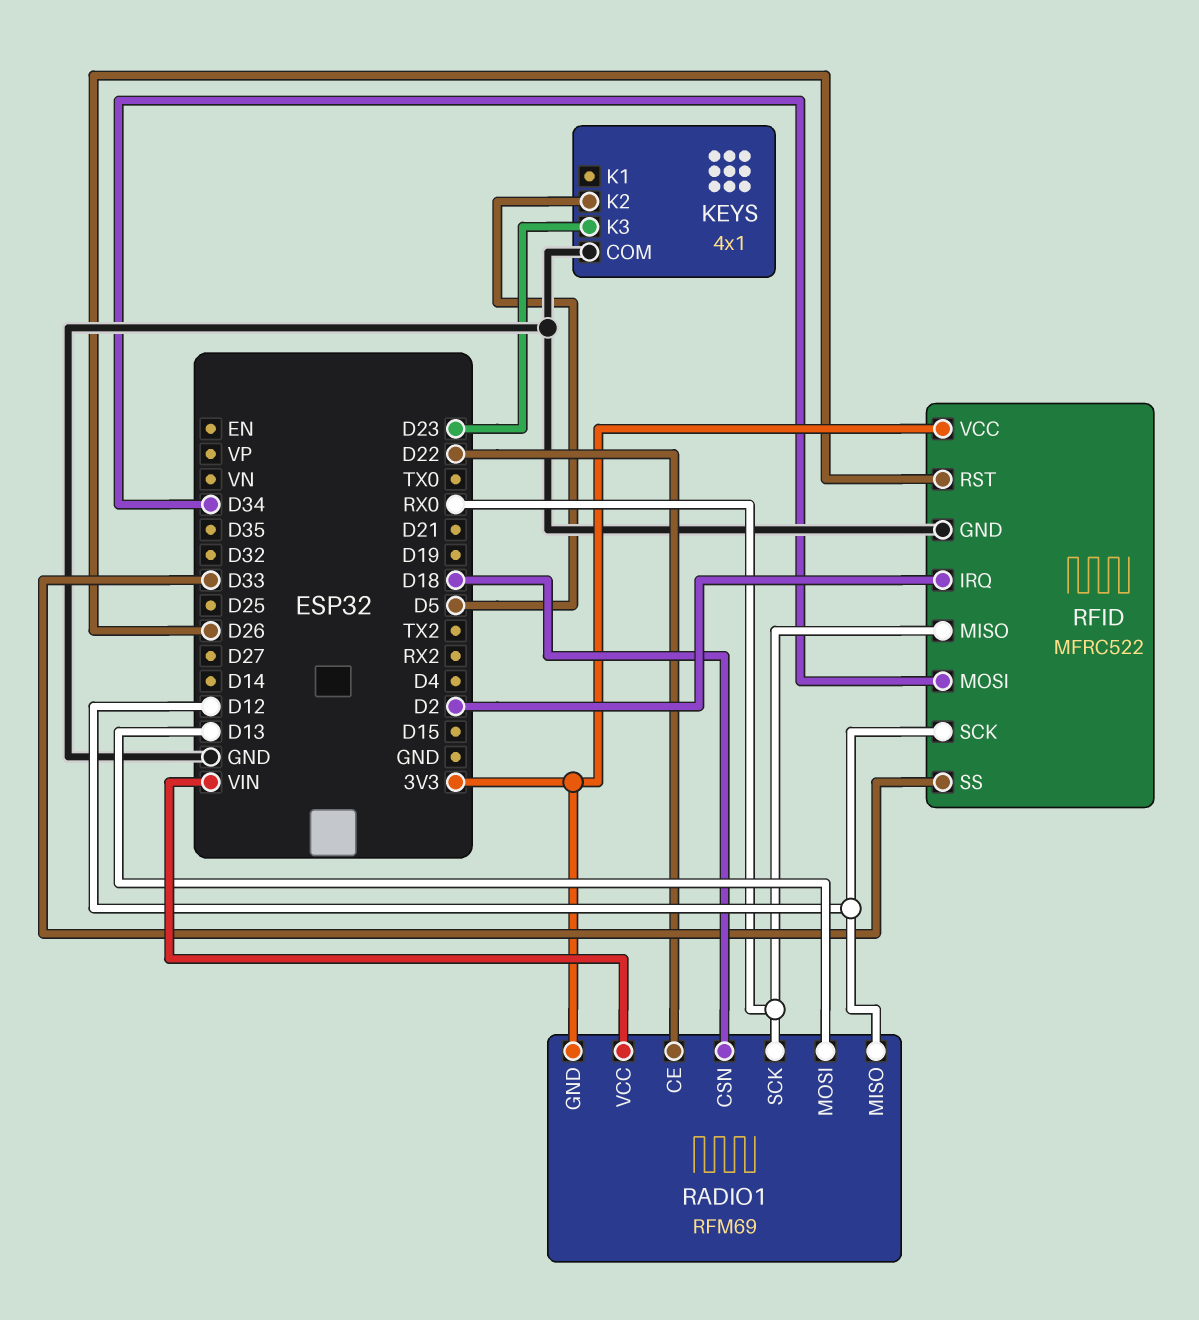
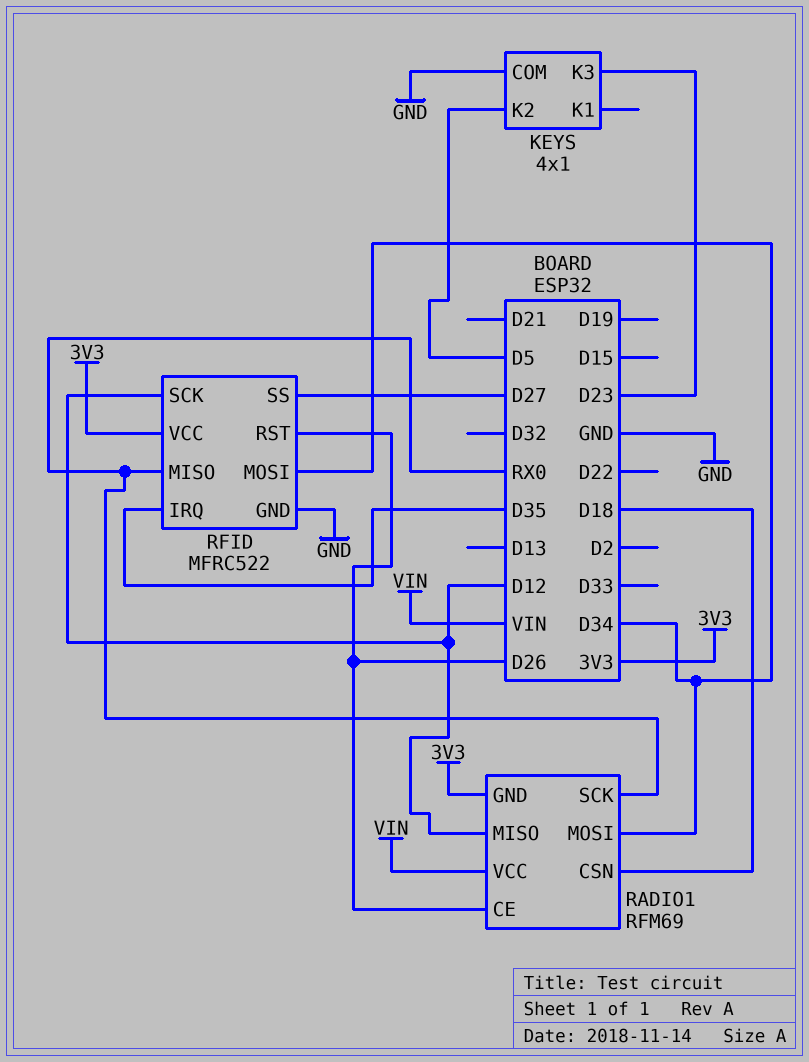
RADIO1 pin CE: D22 -> D26
RADIO1 pin MOSI: D13 -> D34
RFID pin IRQ: D2 -> D35
RFID pin SS: D33 -> D27

